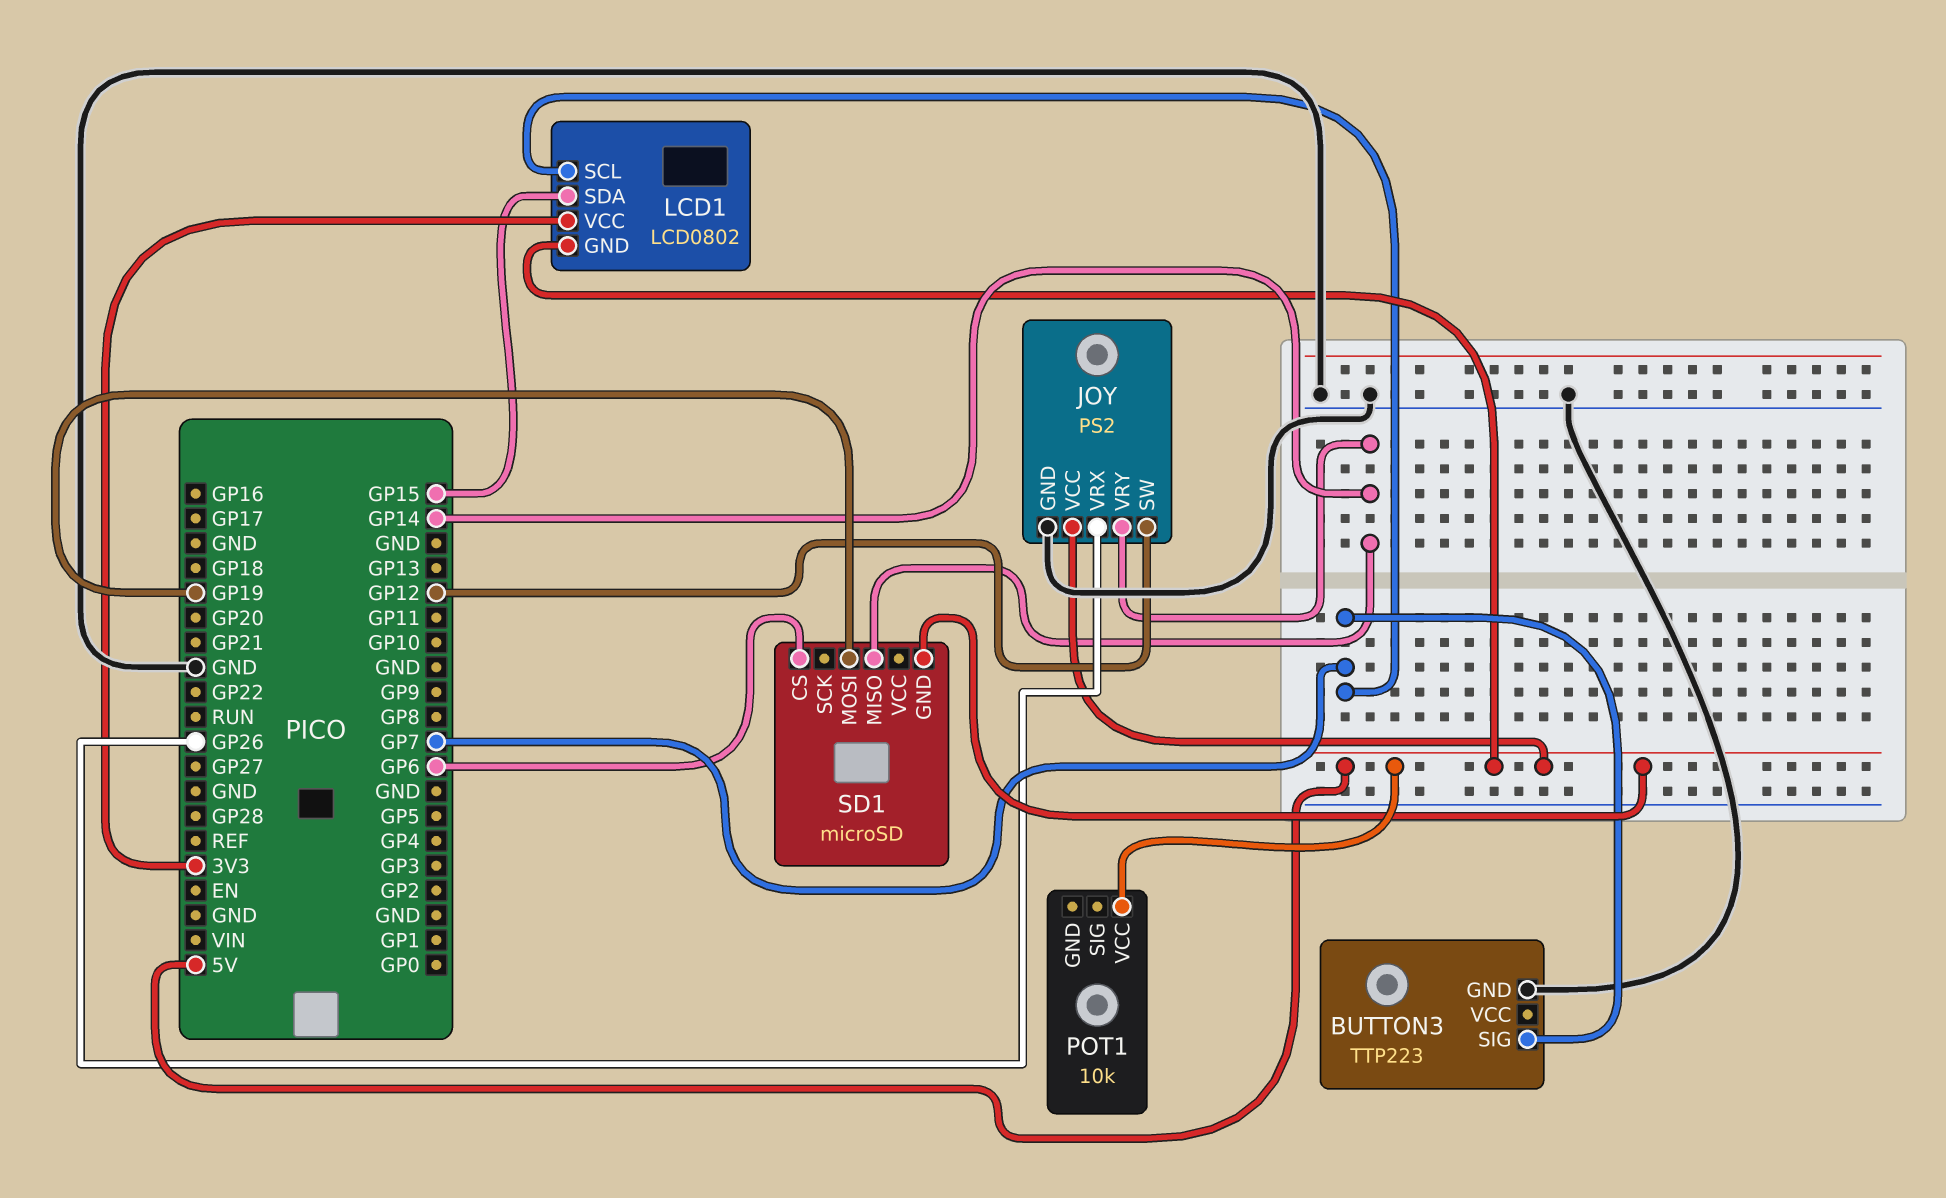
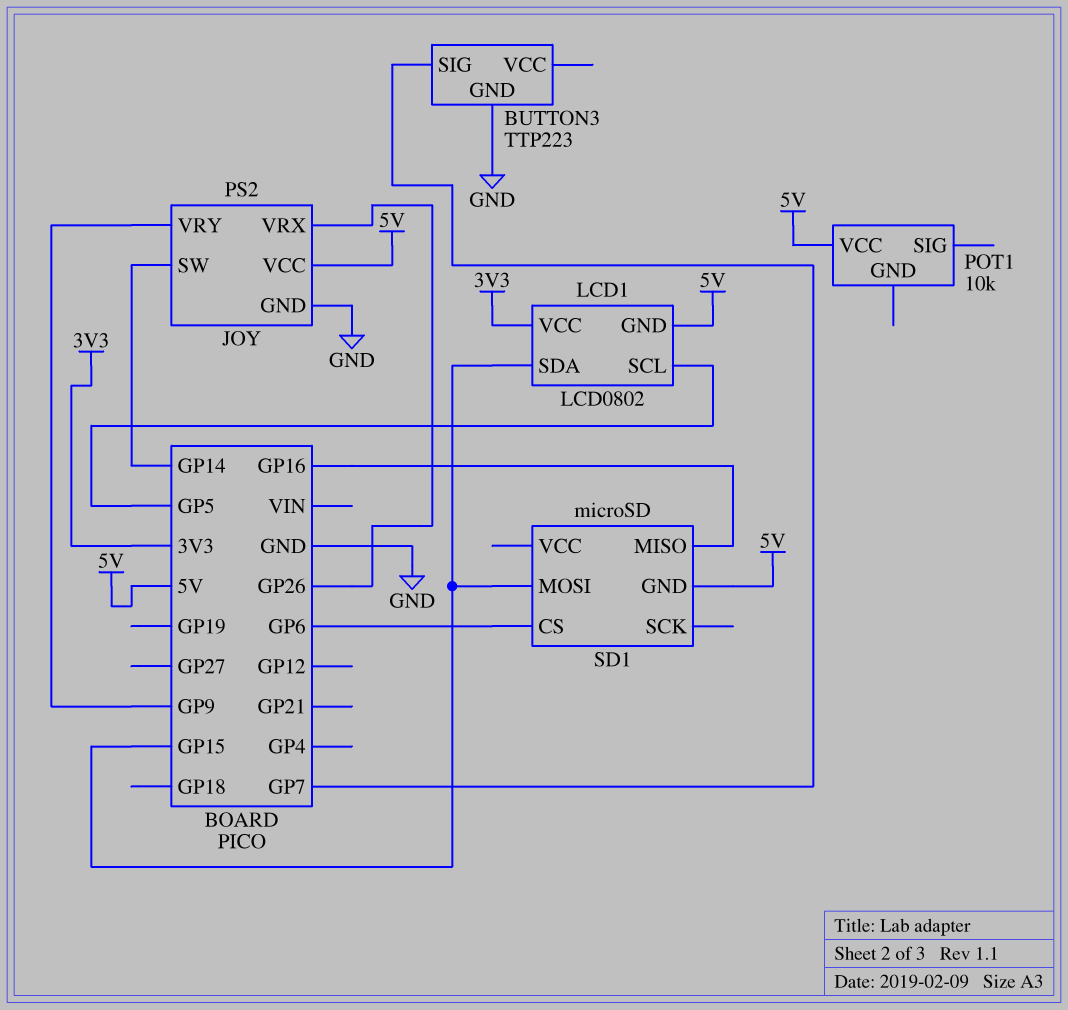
JOY pin SW: GP12 -> GP14
JOY pin VRY: GP14 -> GP9
LCD1 pin SCL: GP7 -> GP5
SD1 pin MISO: GP14 -> GP16
SD1 pin MOSI: GP19 -> GP15

